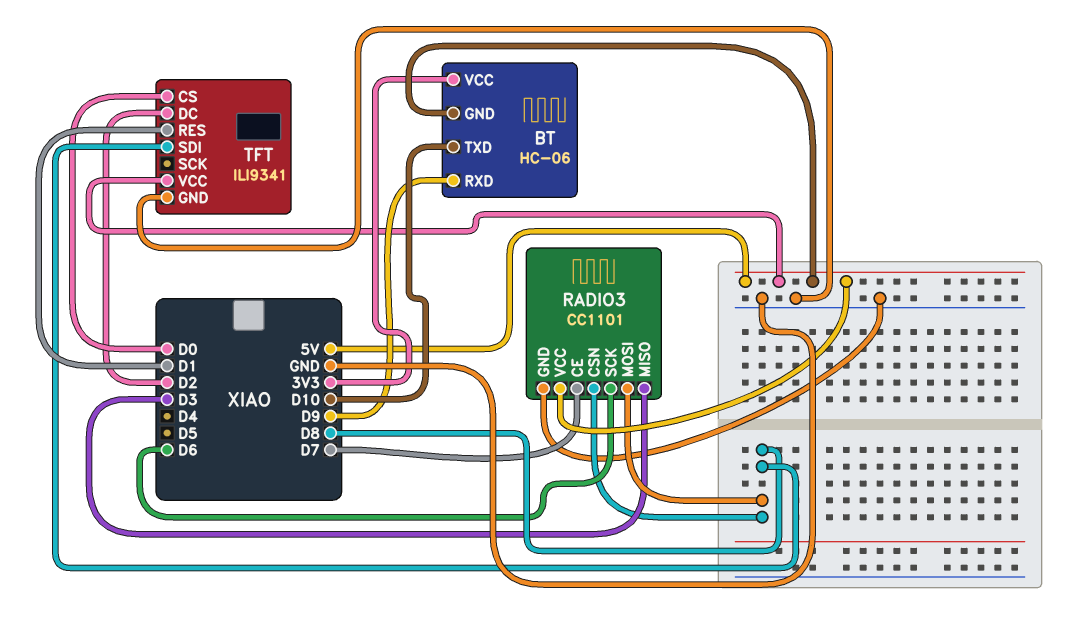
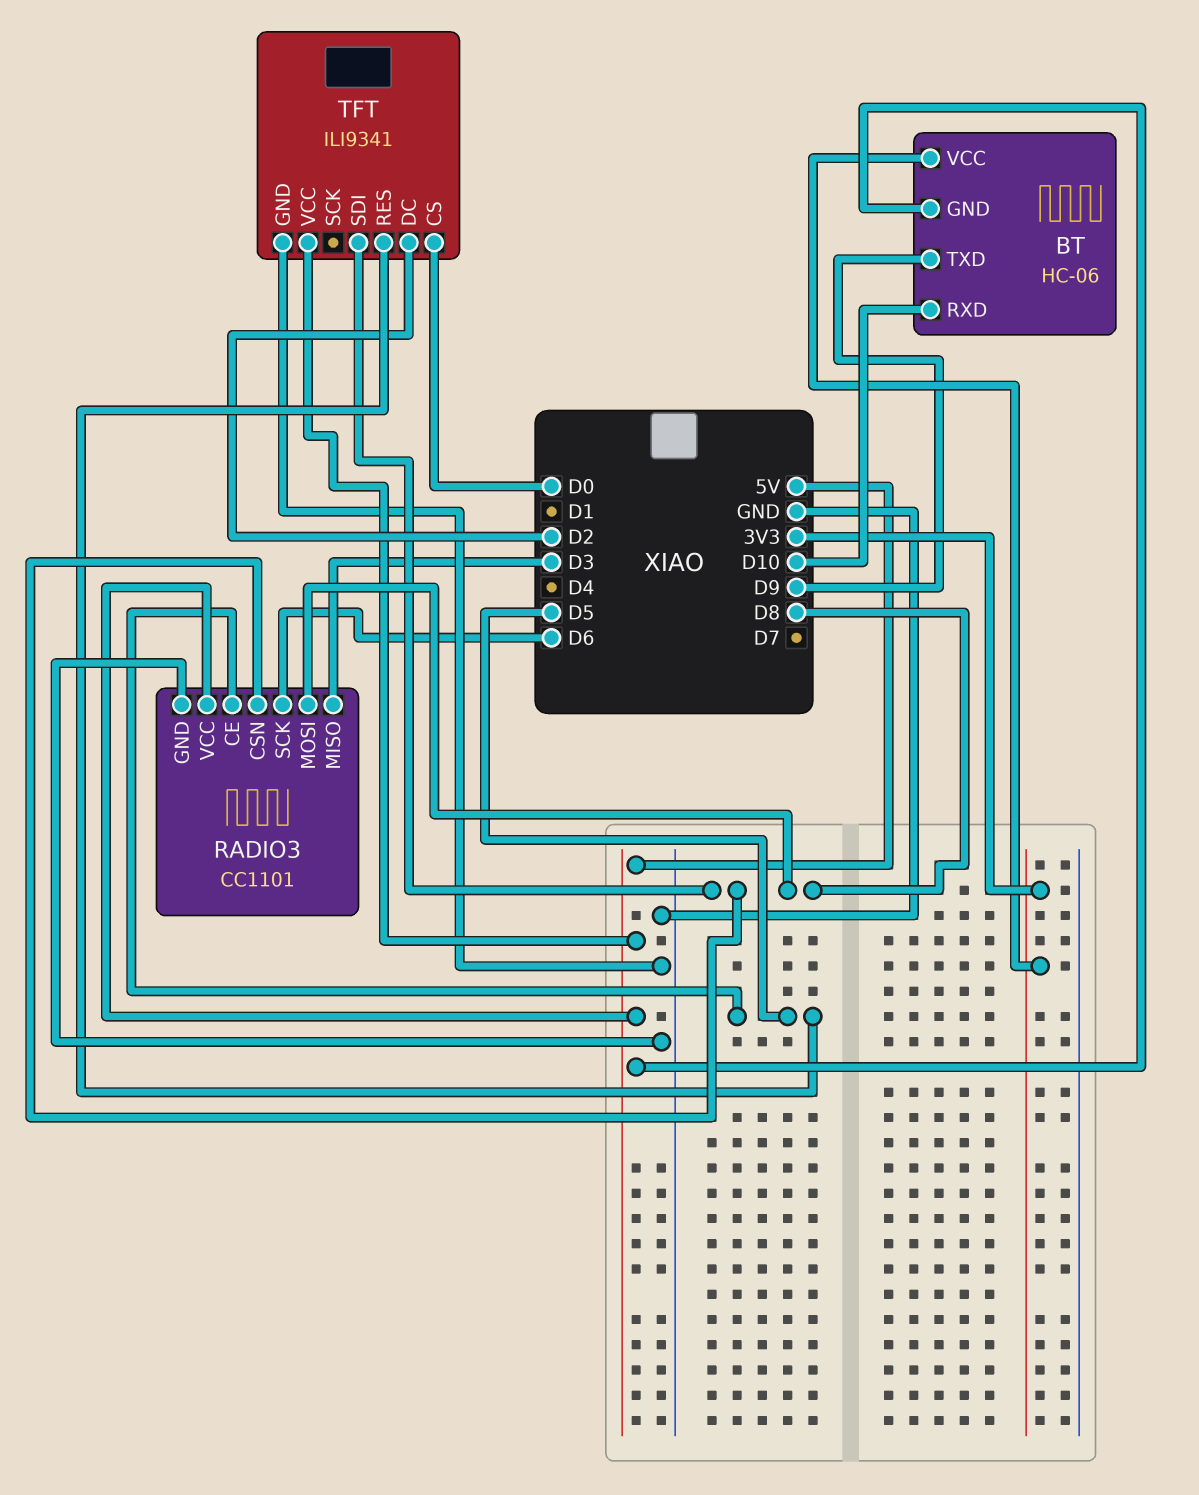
BT pin RXD: D9 -> D10
BT pin TXD: D10 -> D9
RADIO3 pin CE: D7 -> D5
TFT pin RES: D1 -> D5

